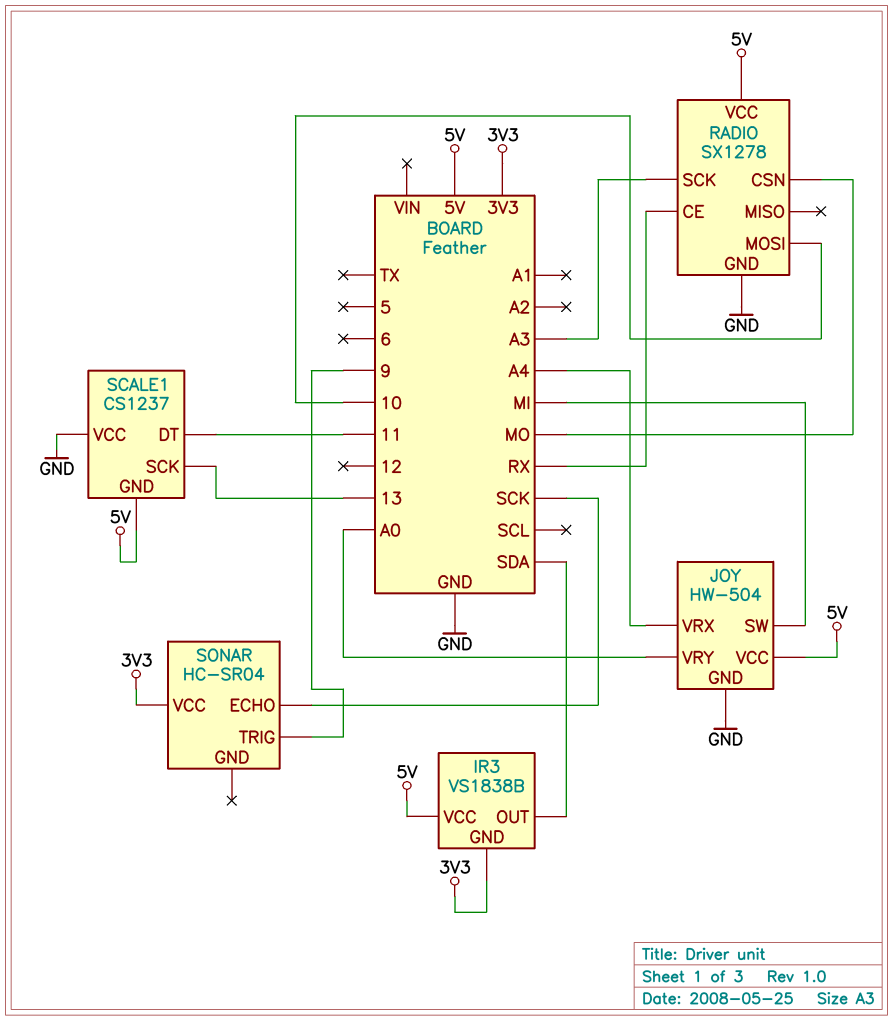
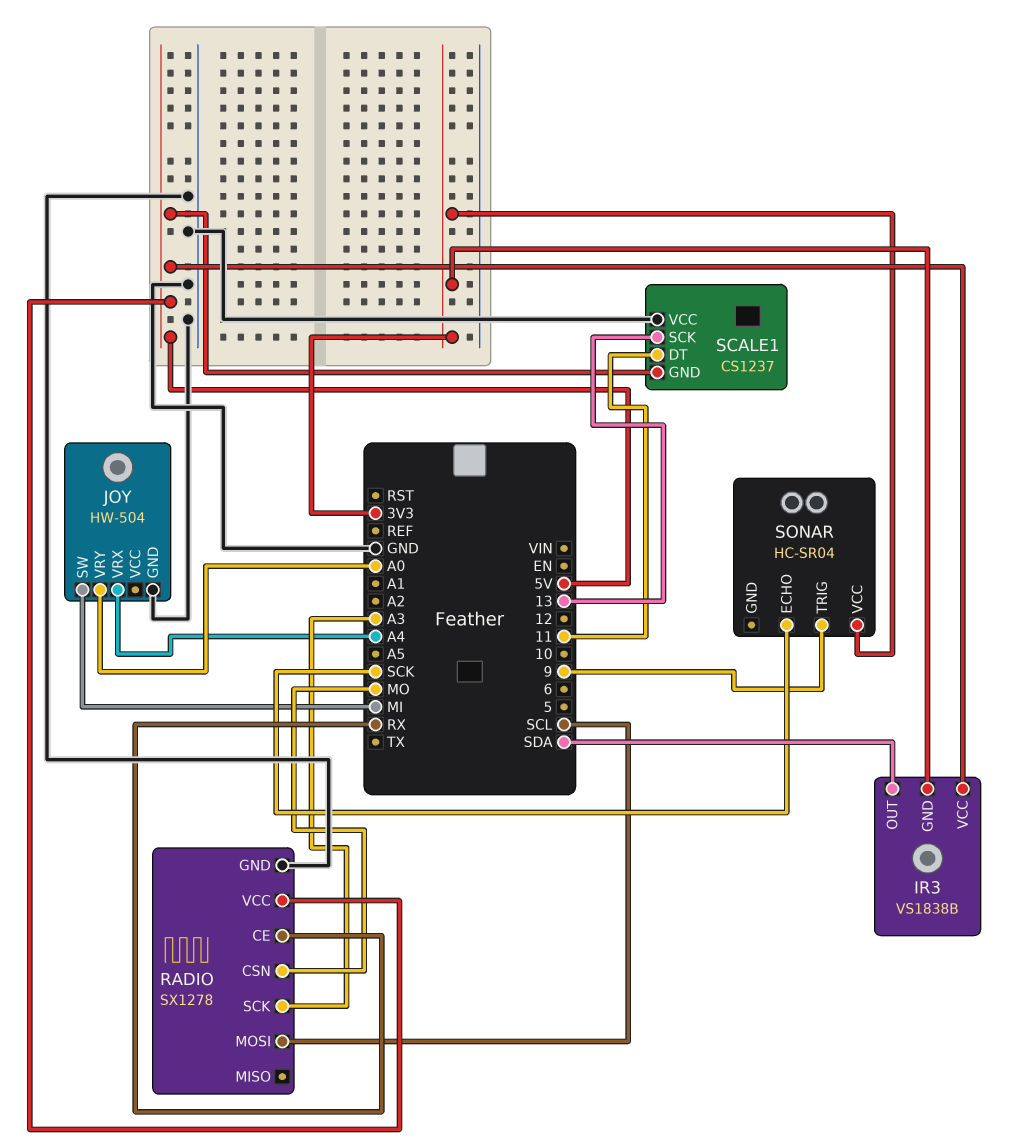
JOY pin VCC: 5V -> none
RADIO pin MOSI: 10 -> SCL

